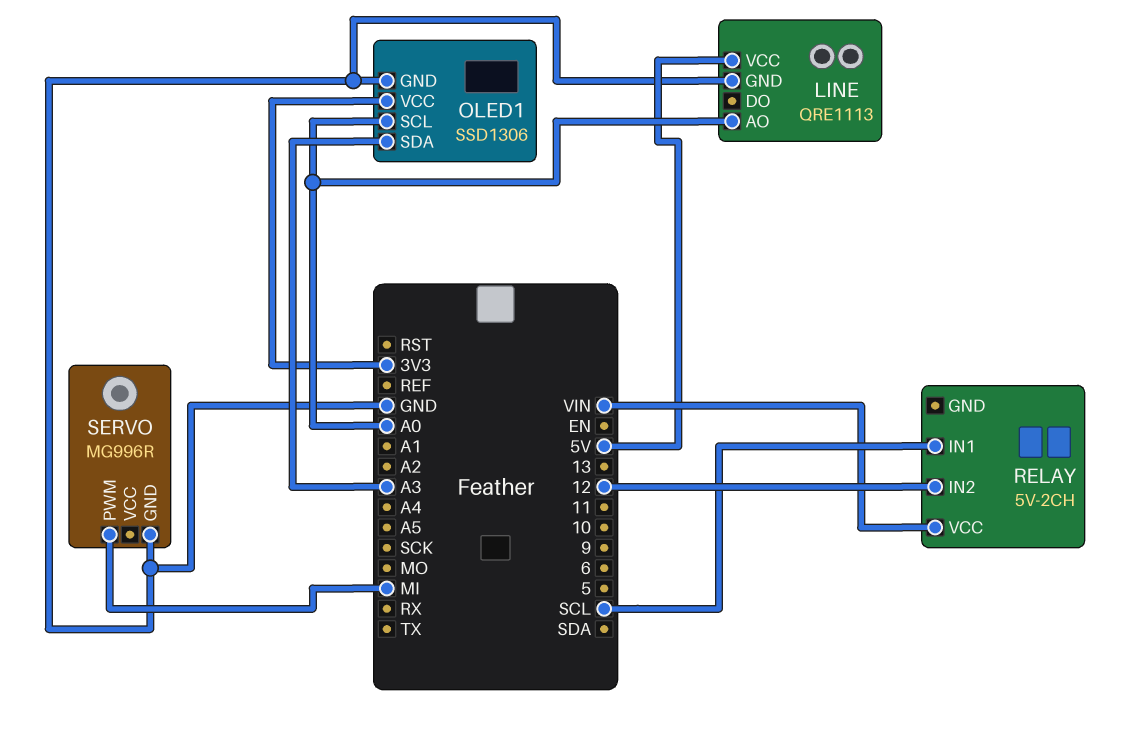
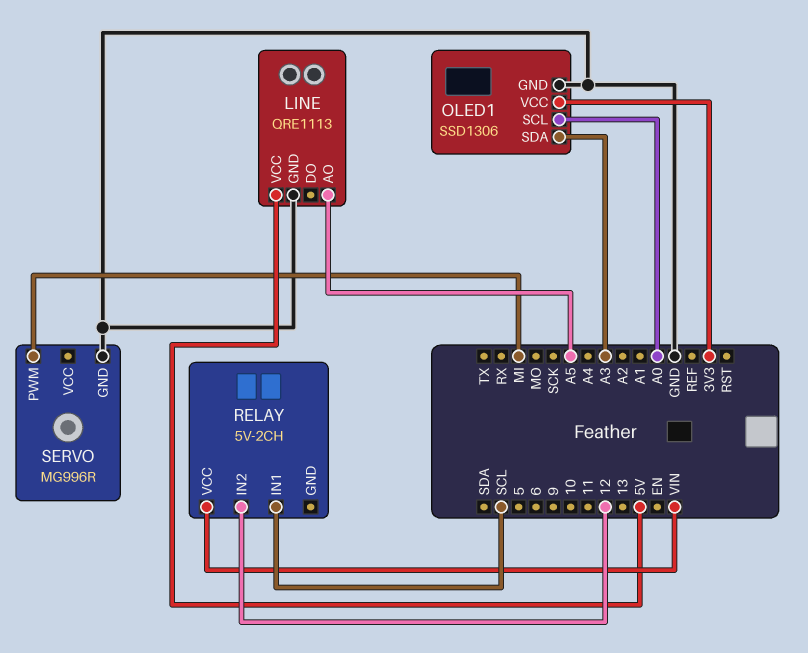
LINE pin AO: A0 -> A5

